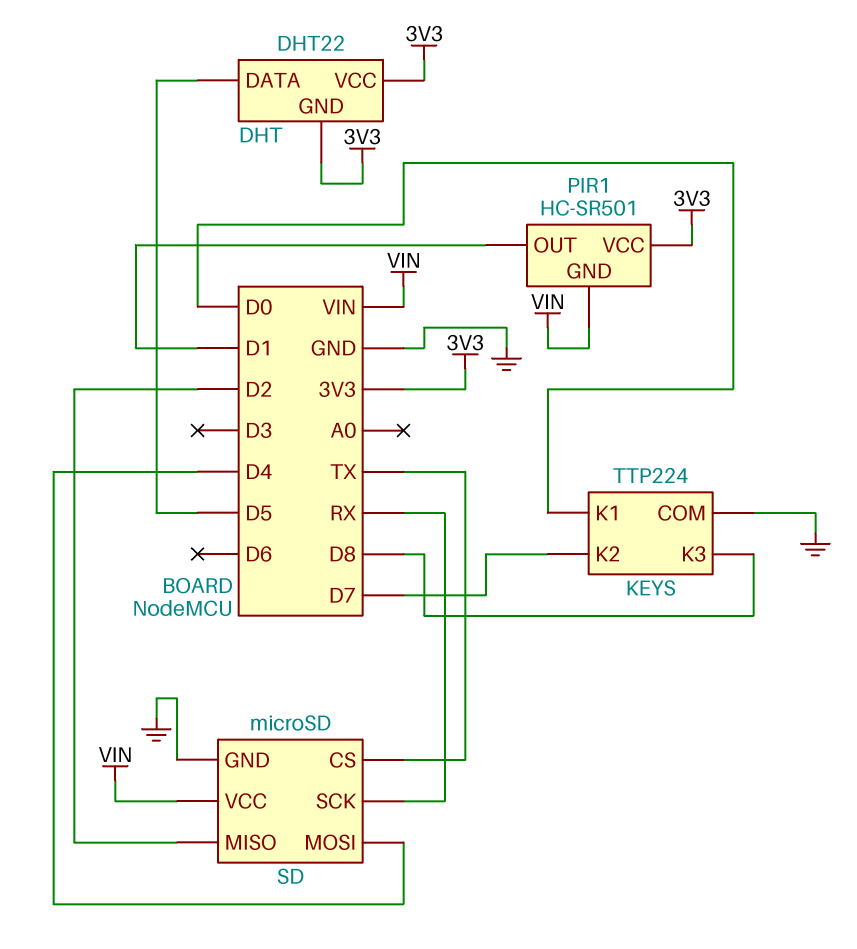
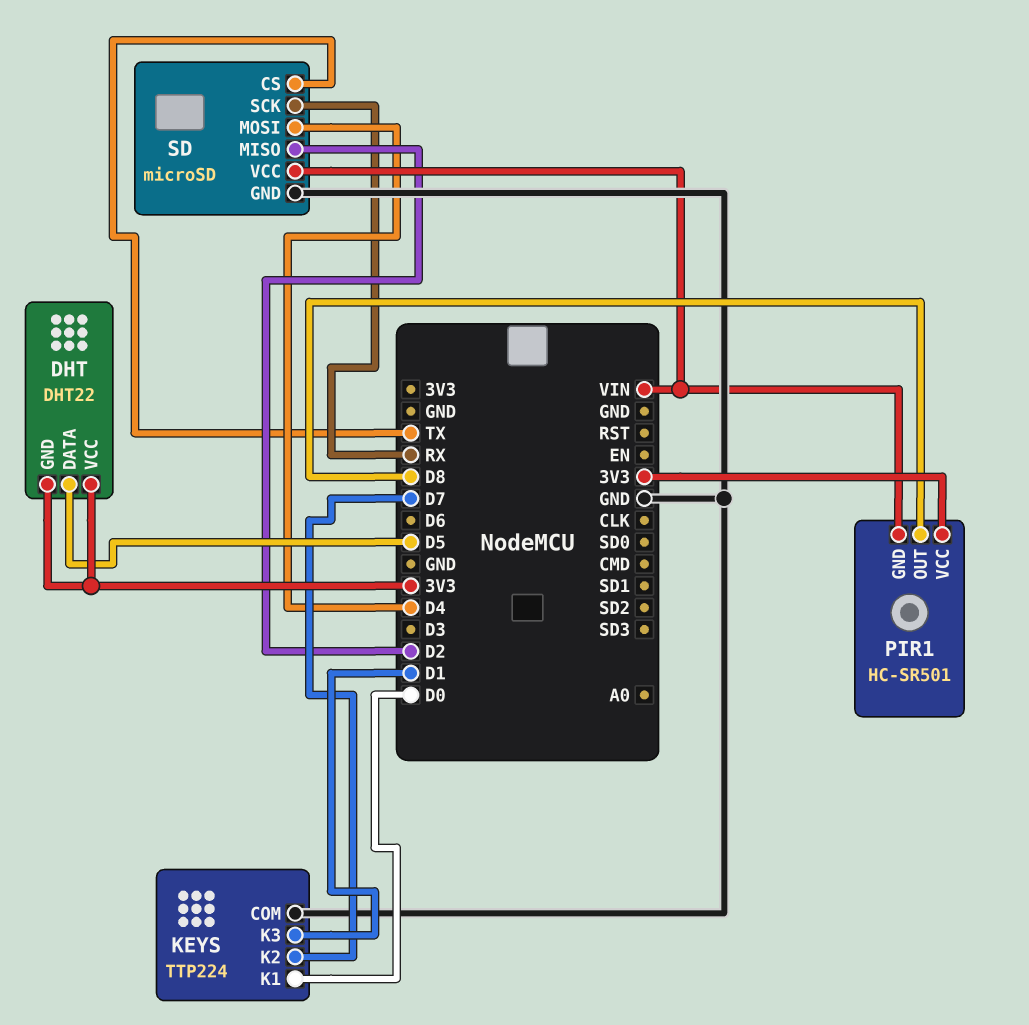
KEYS pin K3: D8 -> D1
PIR1 pin OUT: D1 -> D8

